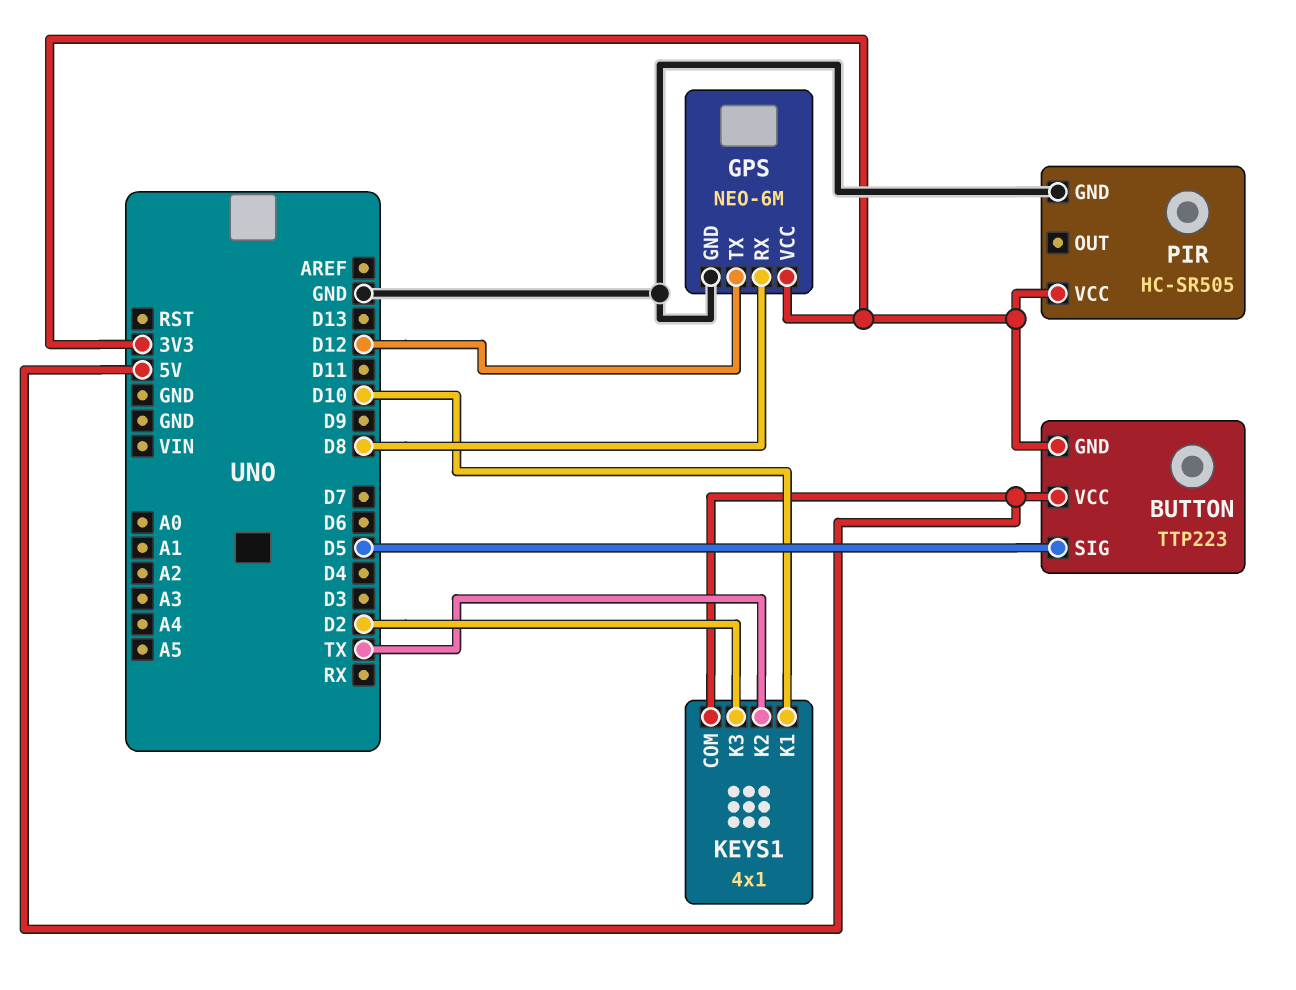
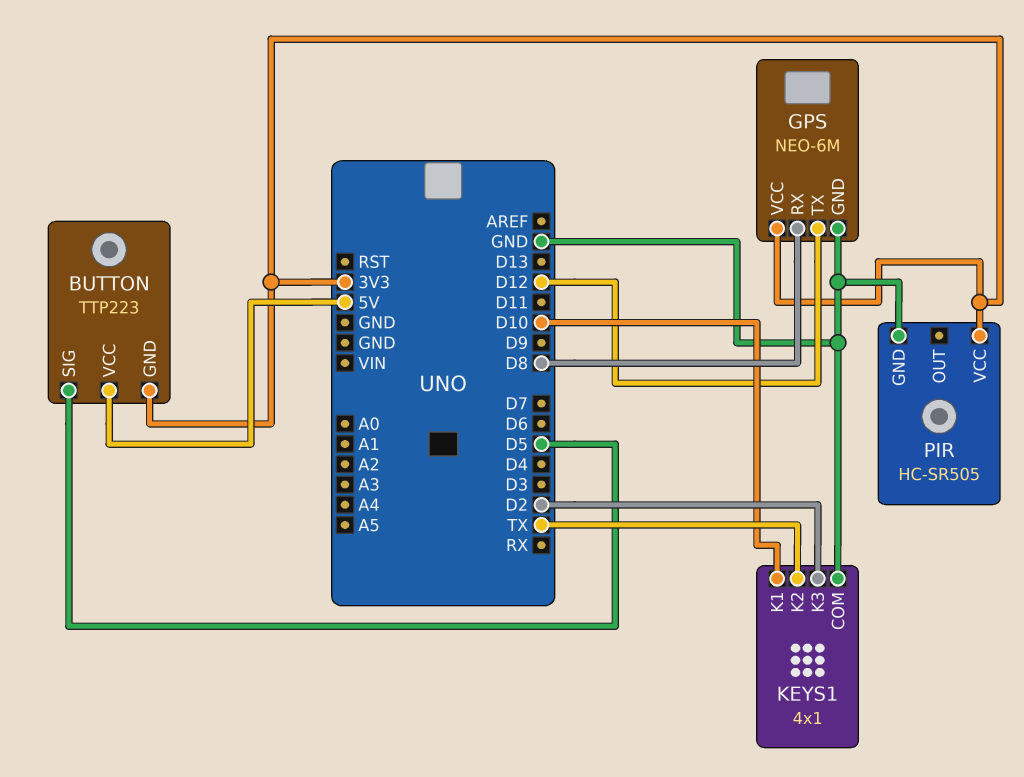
KEYS1 pin COM: 5V -> GND

